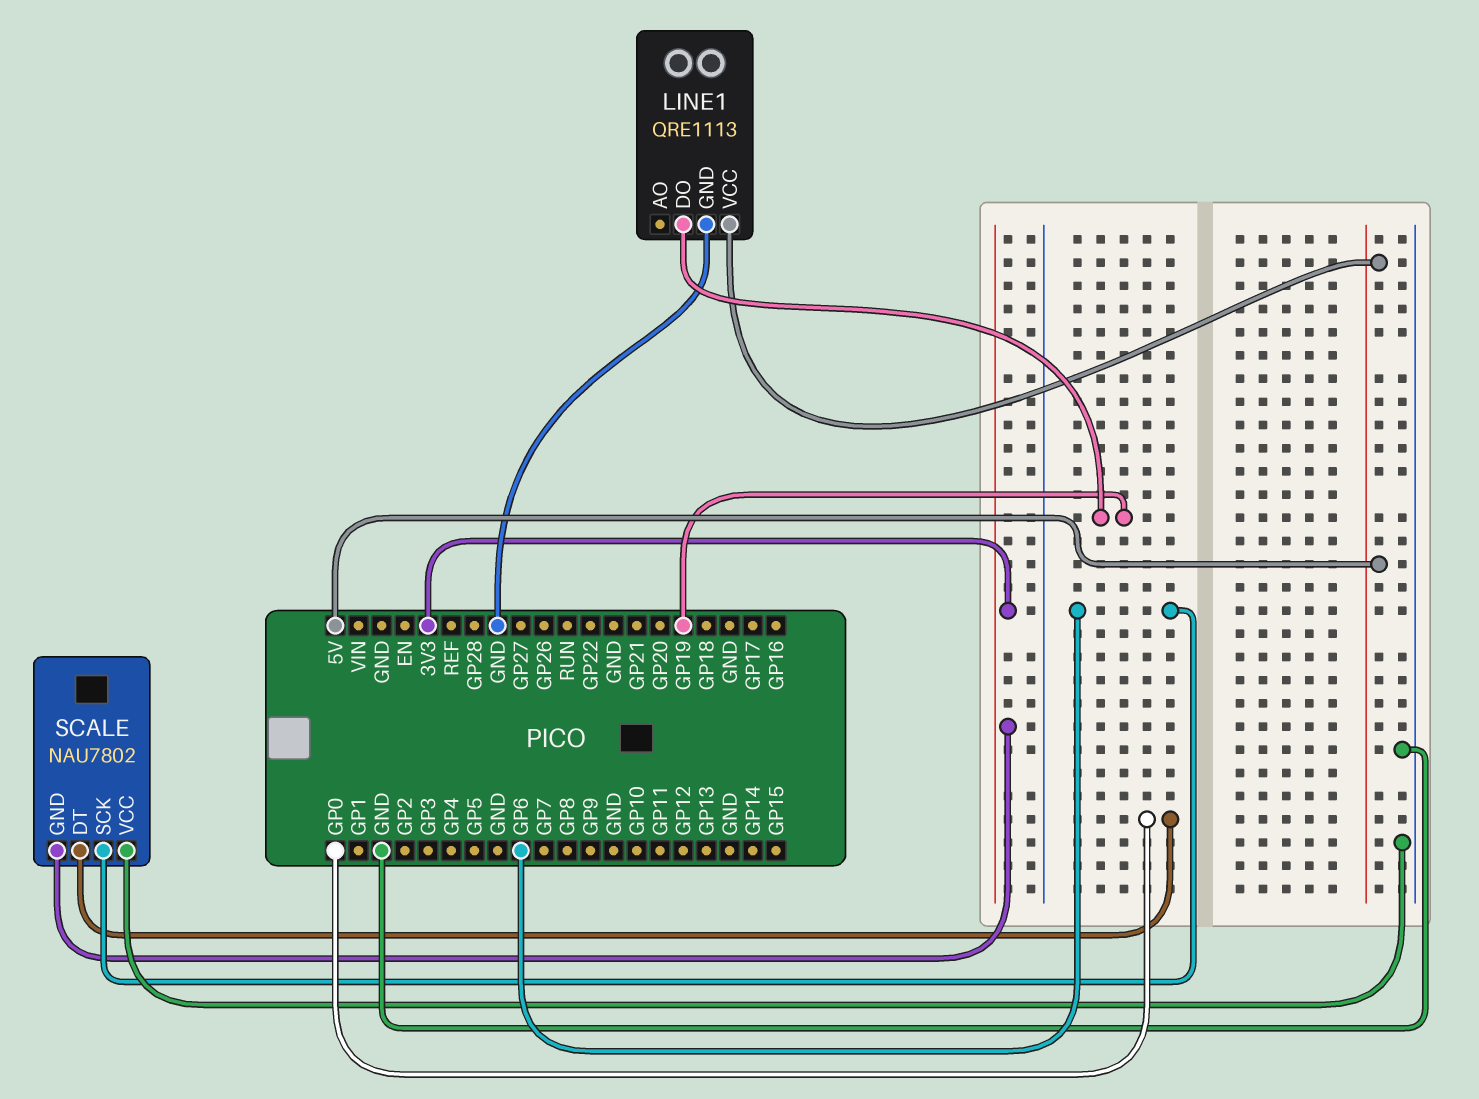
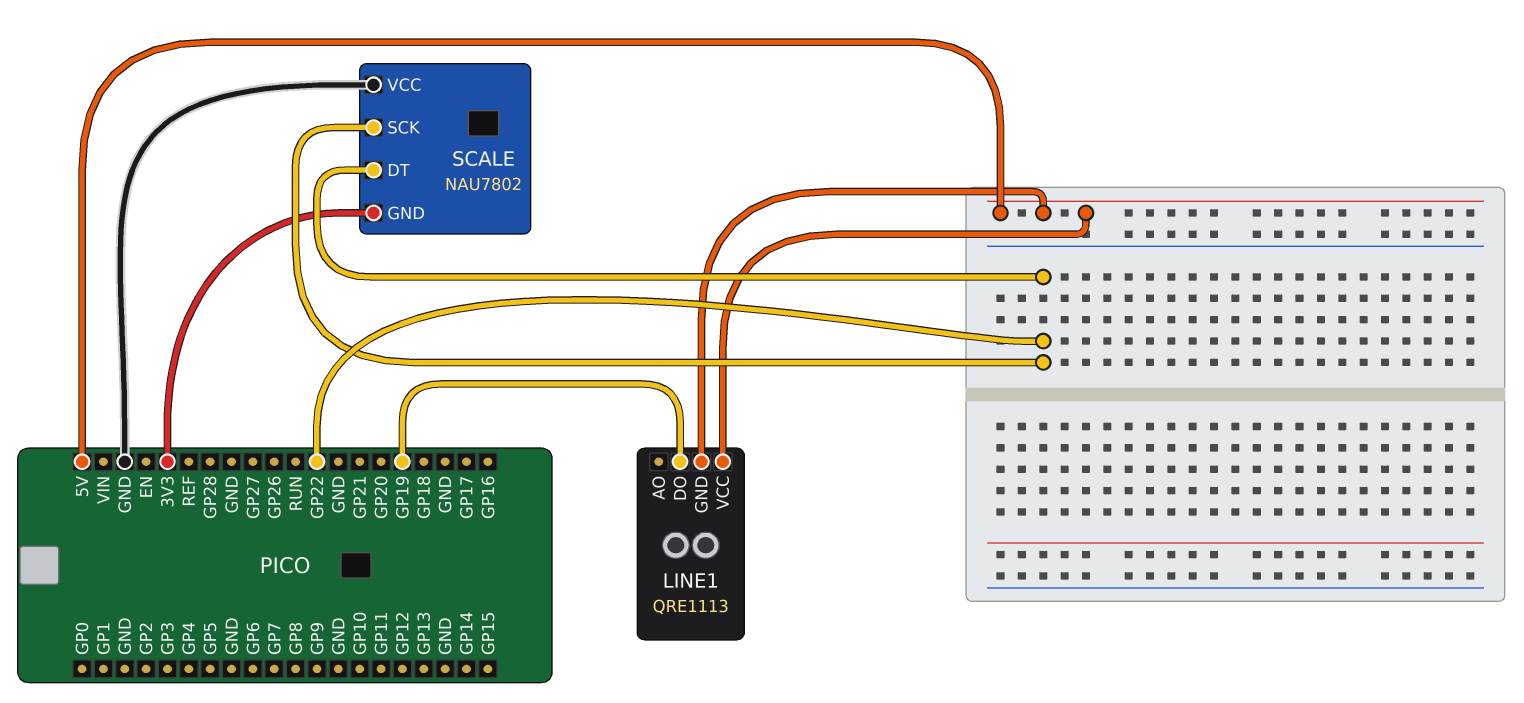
LINE1 pin GND: GND -> 5V
SCALE pin DT: GP0 -> GP22
SCALE pin SCK: GP6 -> GP22

